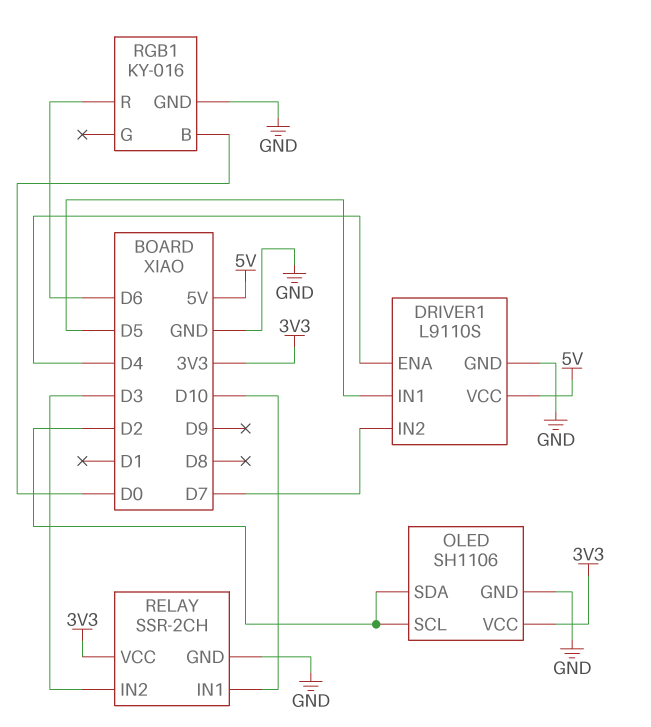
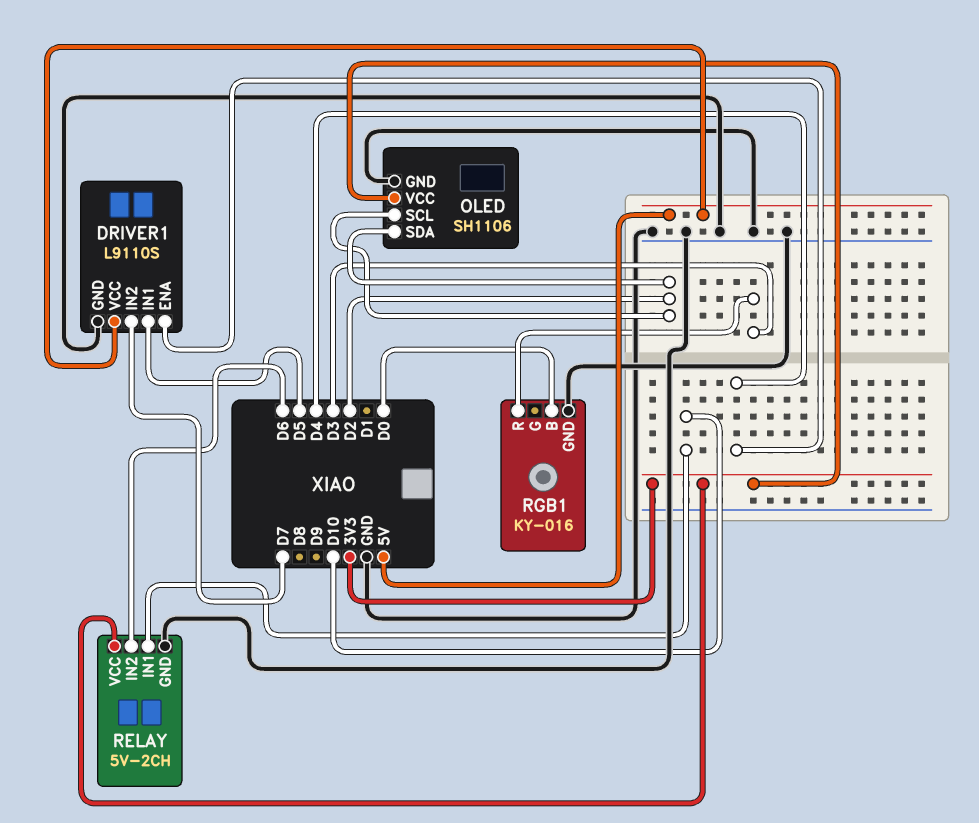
RELAY: SSR-2CH -> 5V-2CH
RELAY pin IN2: D3 -> D6
RGB1 pin R: D6 -> D3

